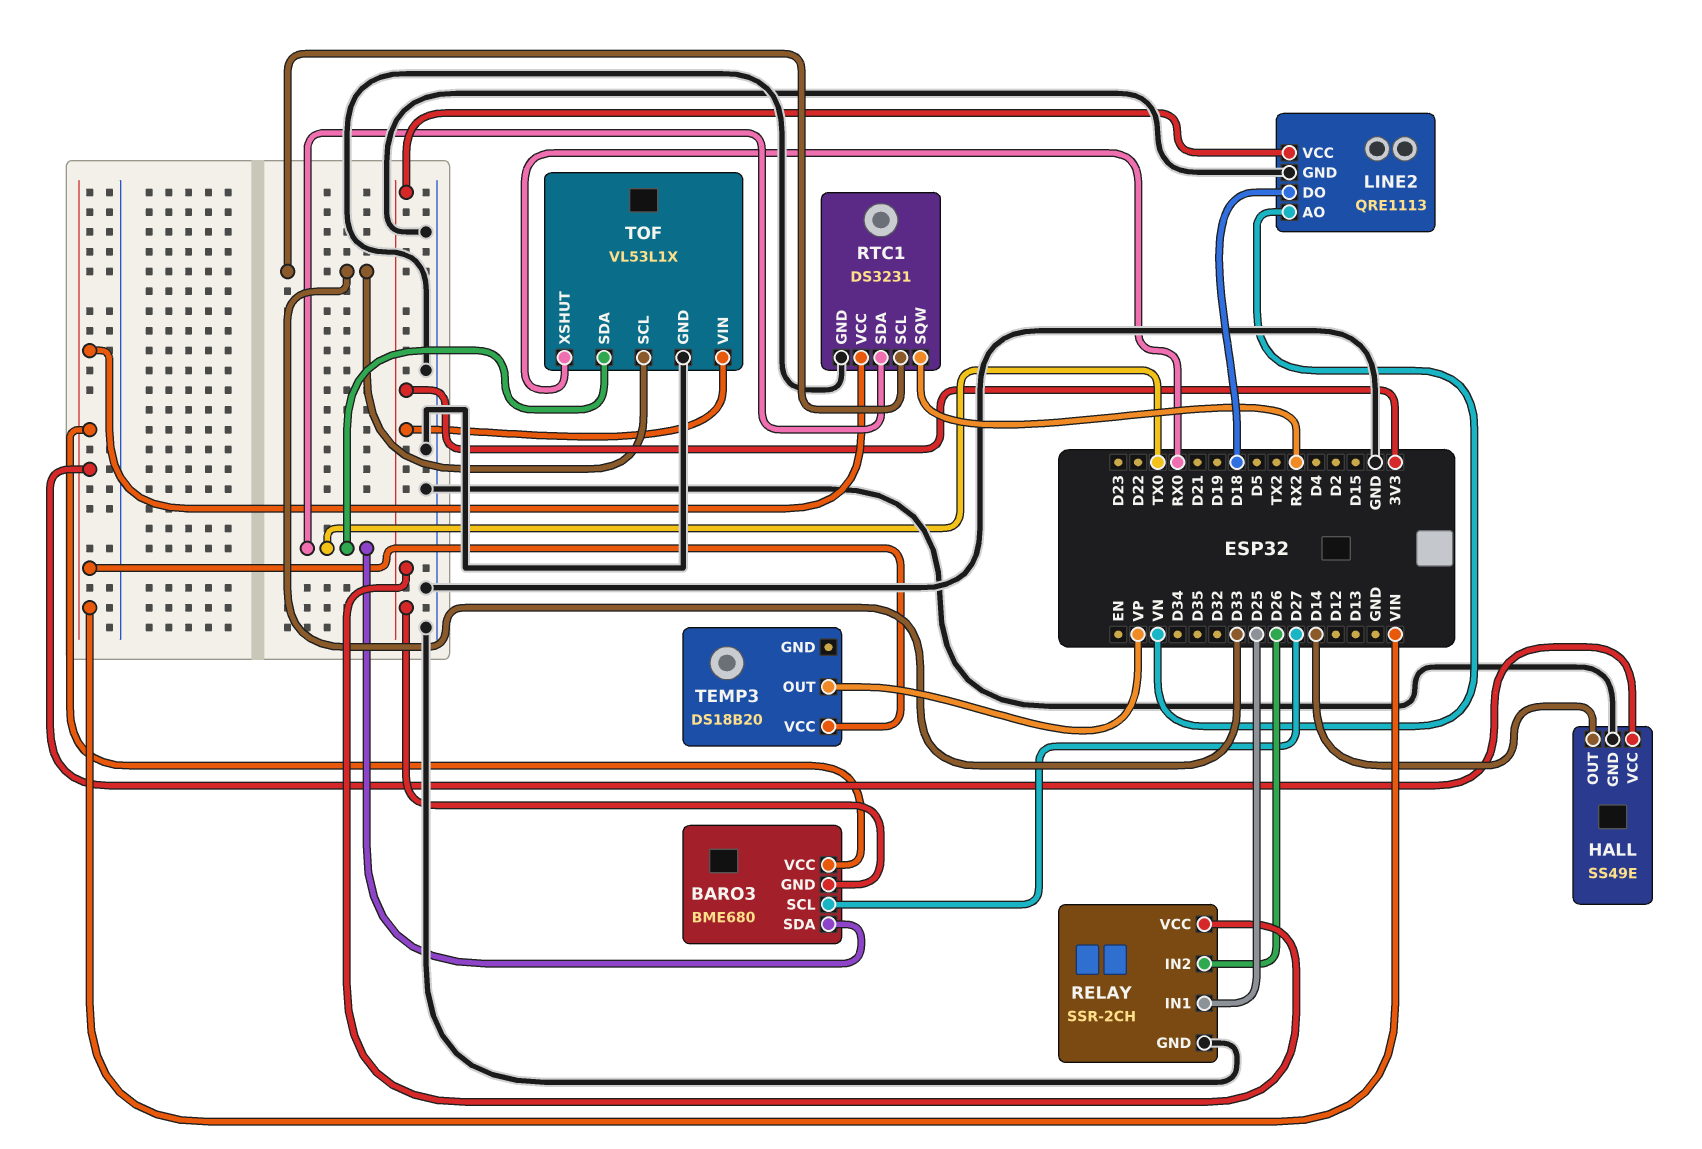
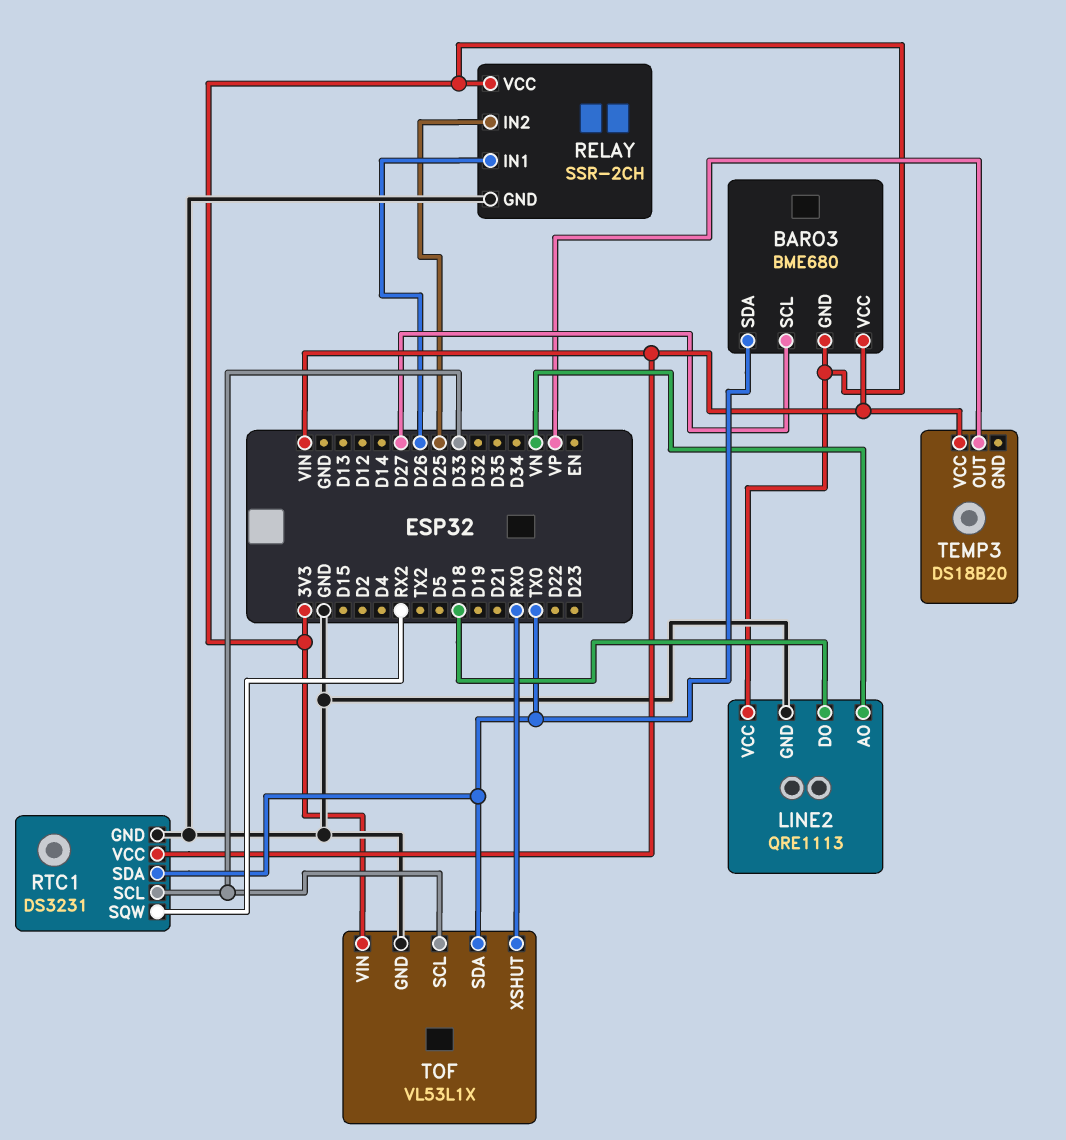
HALL: SS49E -> none
HALL pin GND: GND -> none
HALL pin OUT: D14 -> none
HALL pin VCC: VIN -> none
RELAY pin IN1: D25 -> D26
RELAY pin IN2: D26 -> D25

